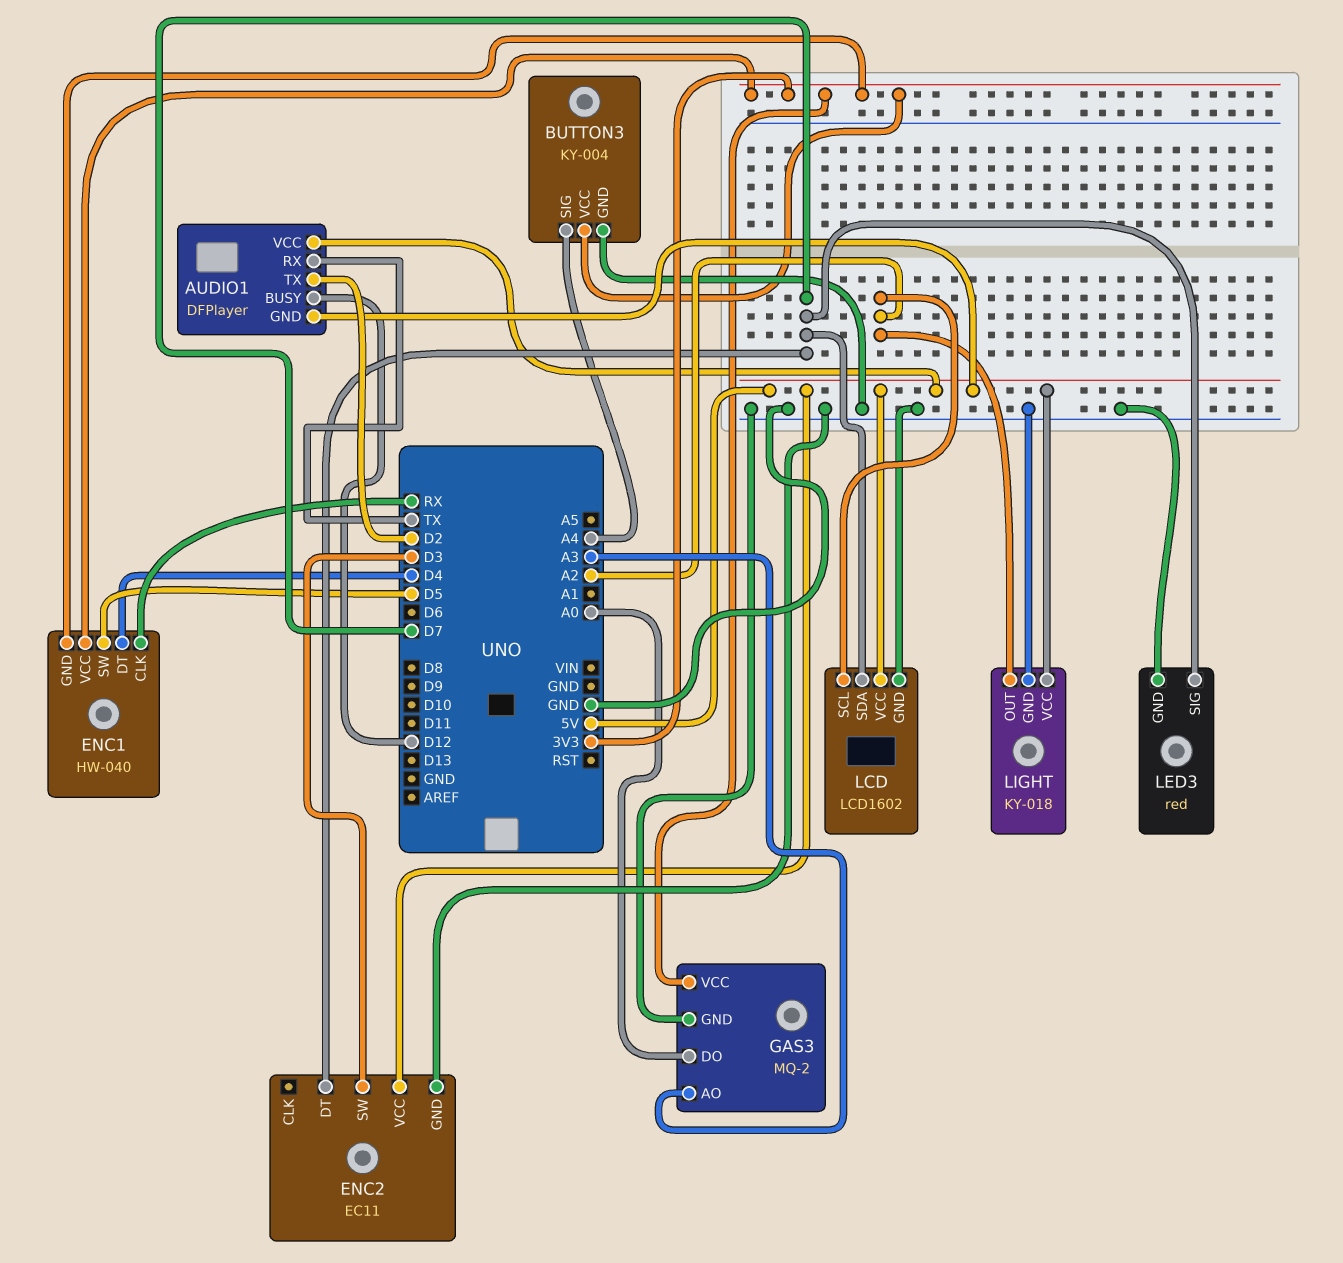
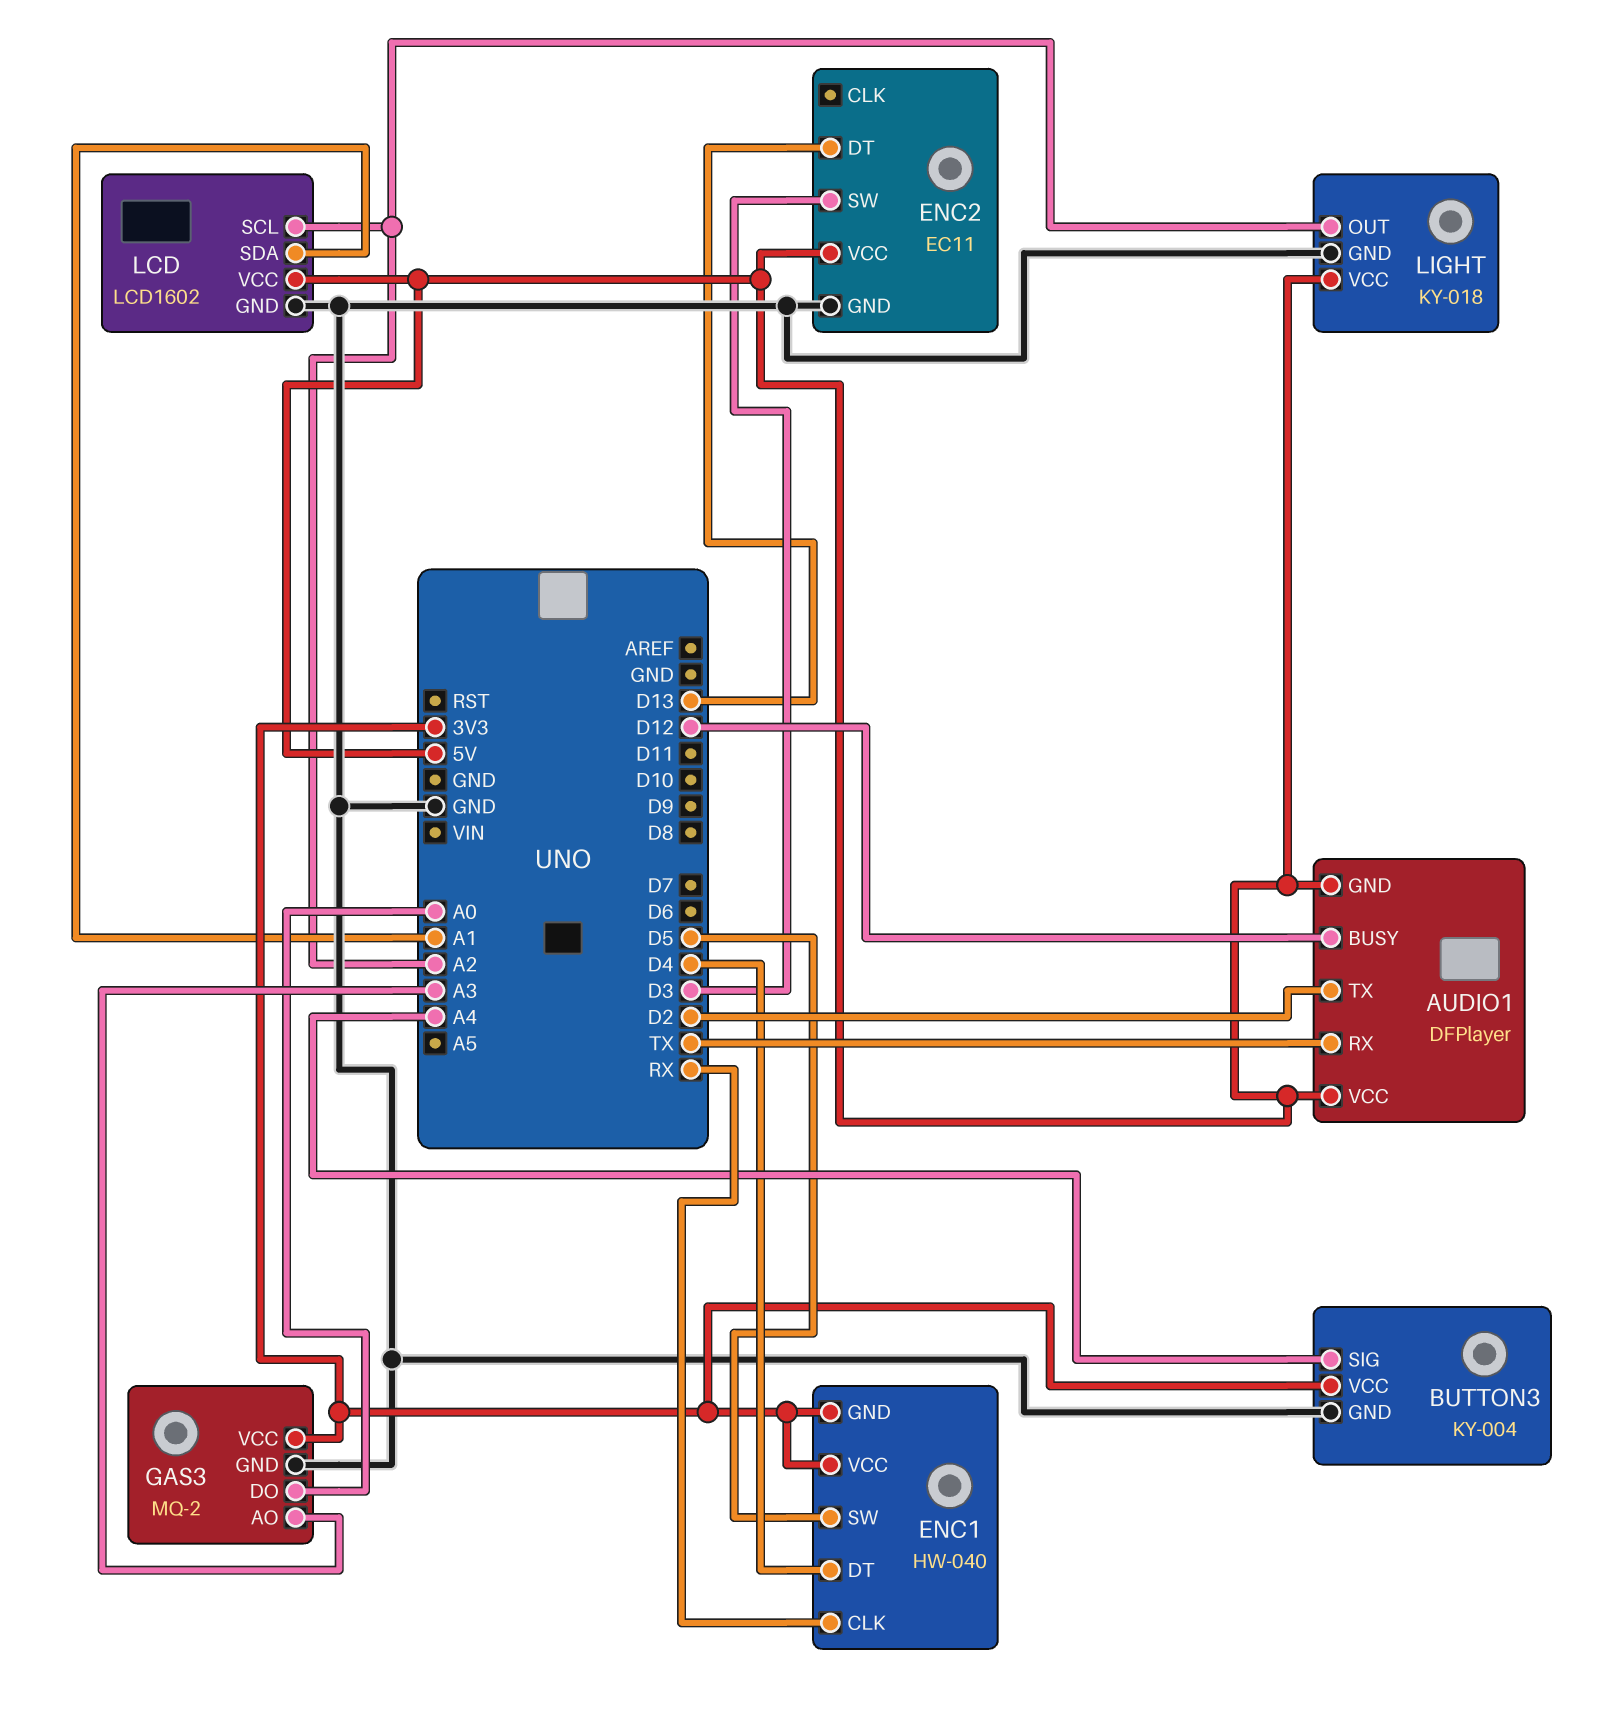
ENC2 pin DT: D7 -> D13
LCD pin SDA: D7 -> A1
LED3: red -> none
LED3 pin GND: GND -> none
LED3 pin SIG: D7 -> none

